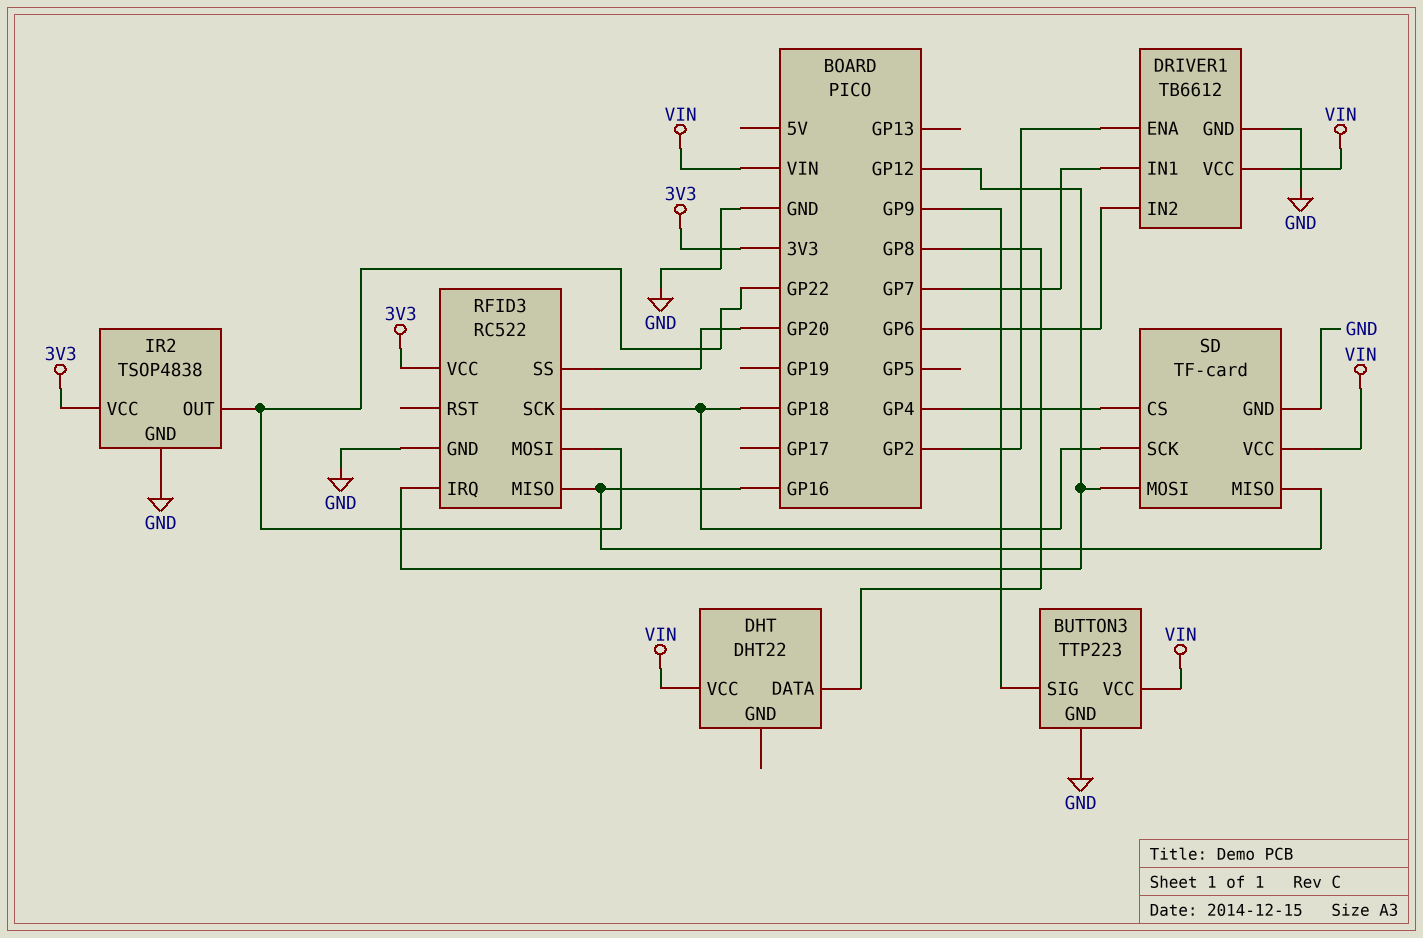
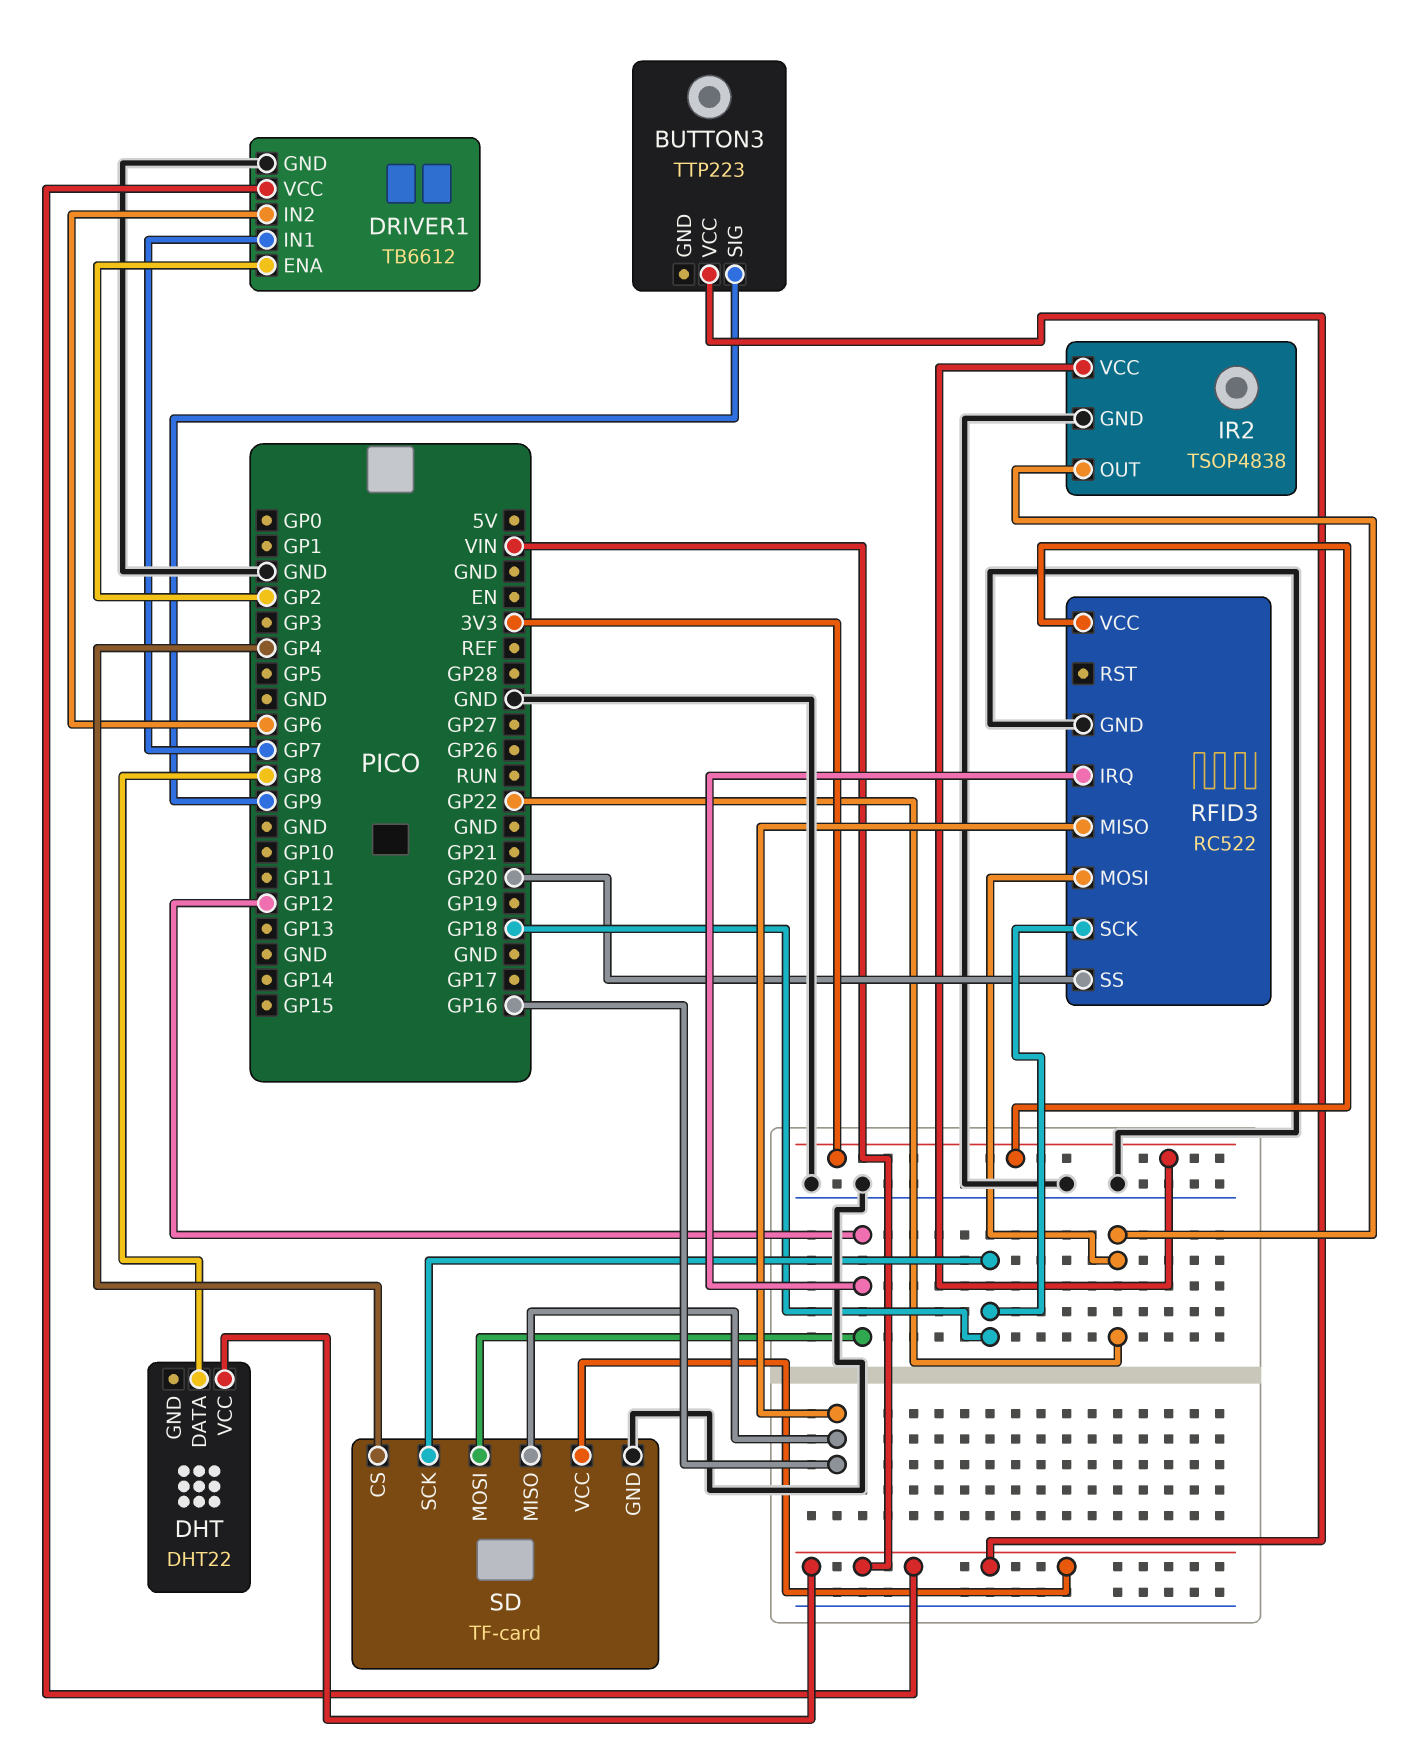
BUTTON3 pin GND: GND -> none

